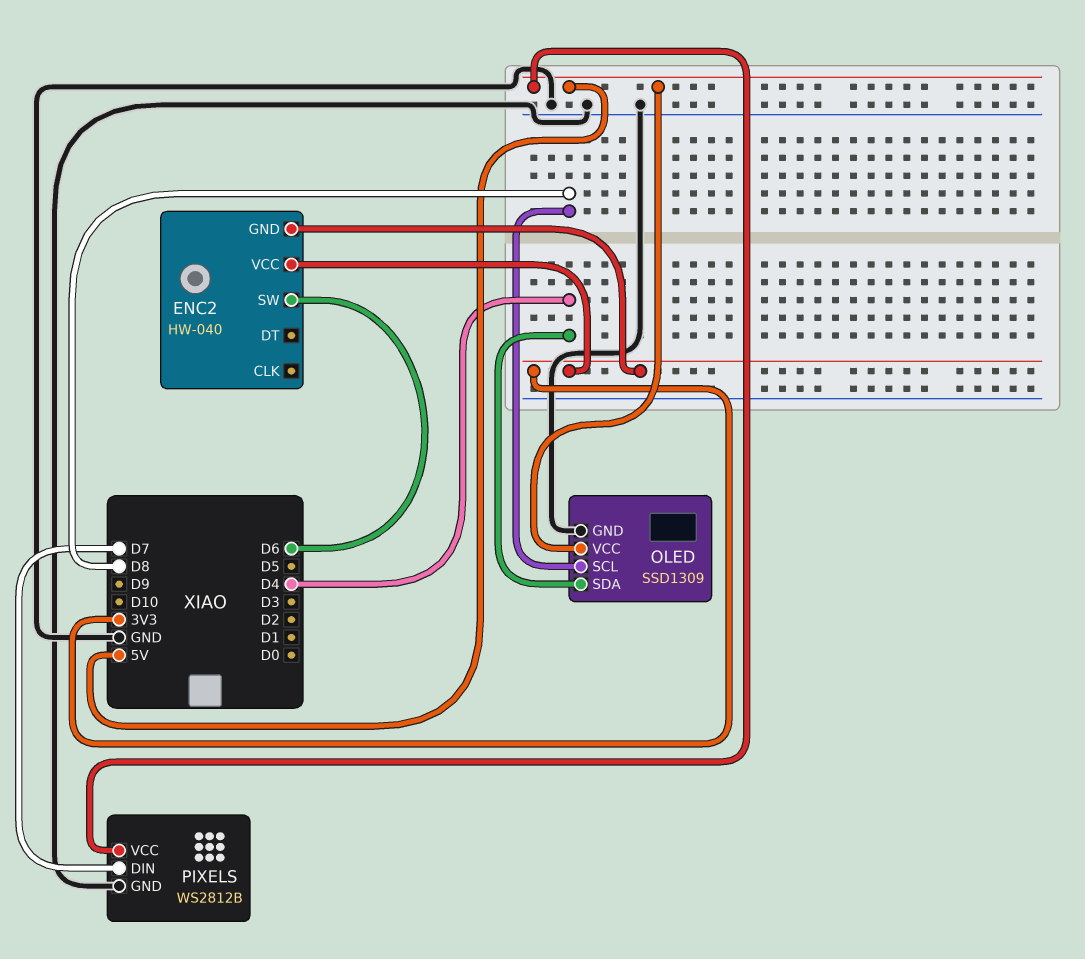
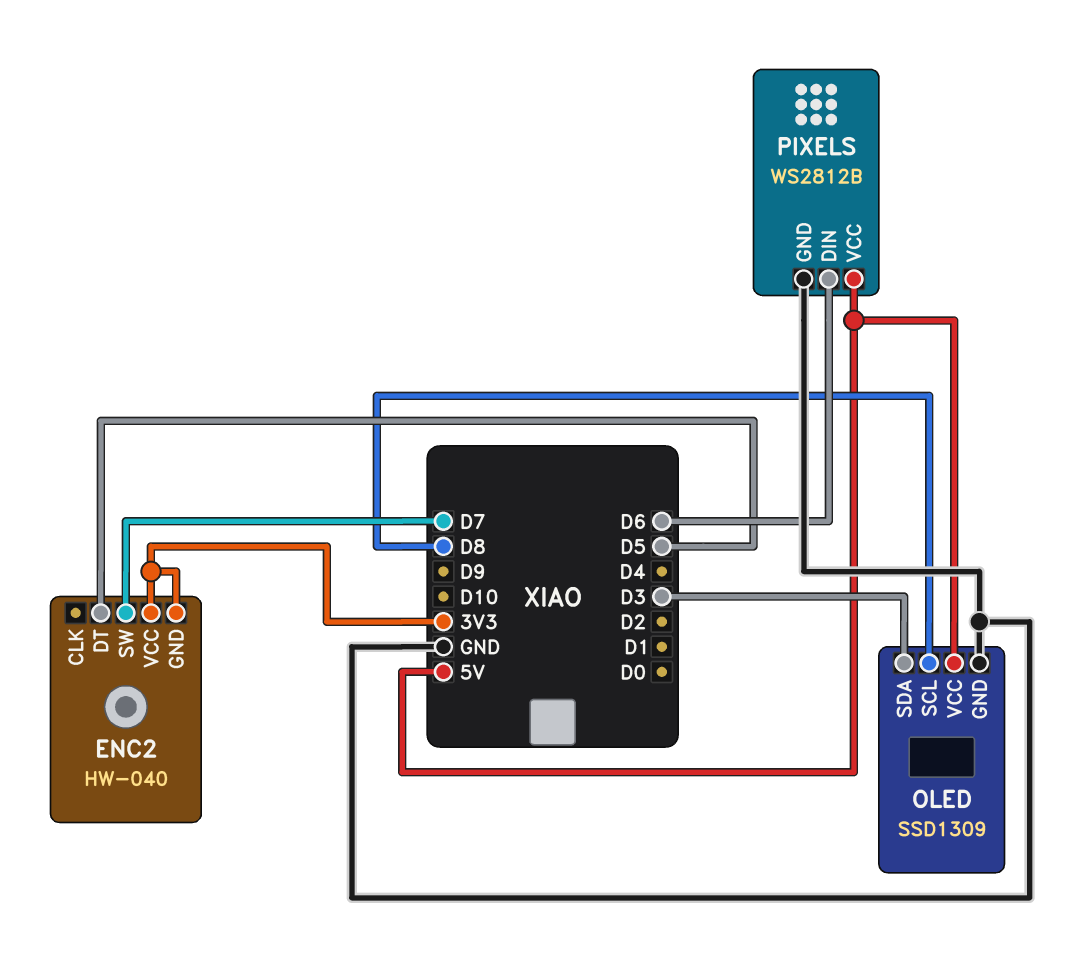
ENC2 pin DT: none -> D5
ENC2 pin SW: D6 -> D7
OLED pin SDA: D4 -> D3
PIXELS pin DIN: D7 -> D6

